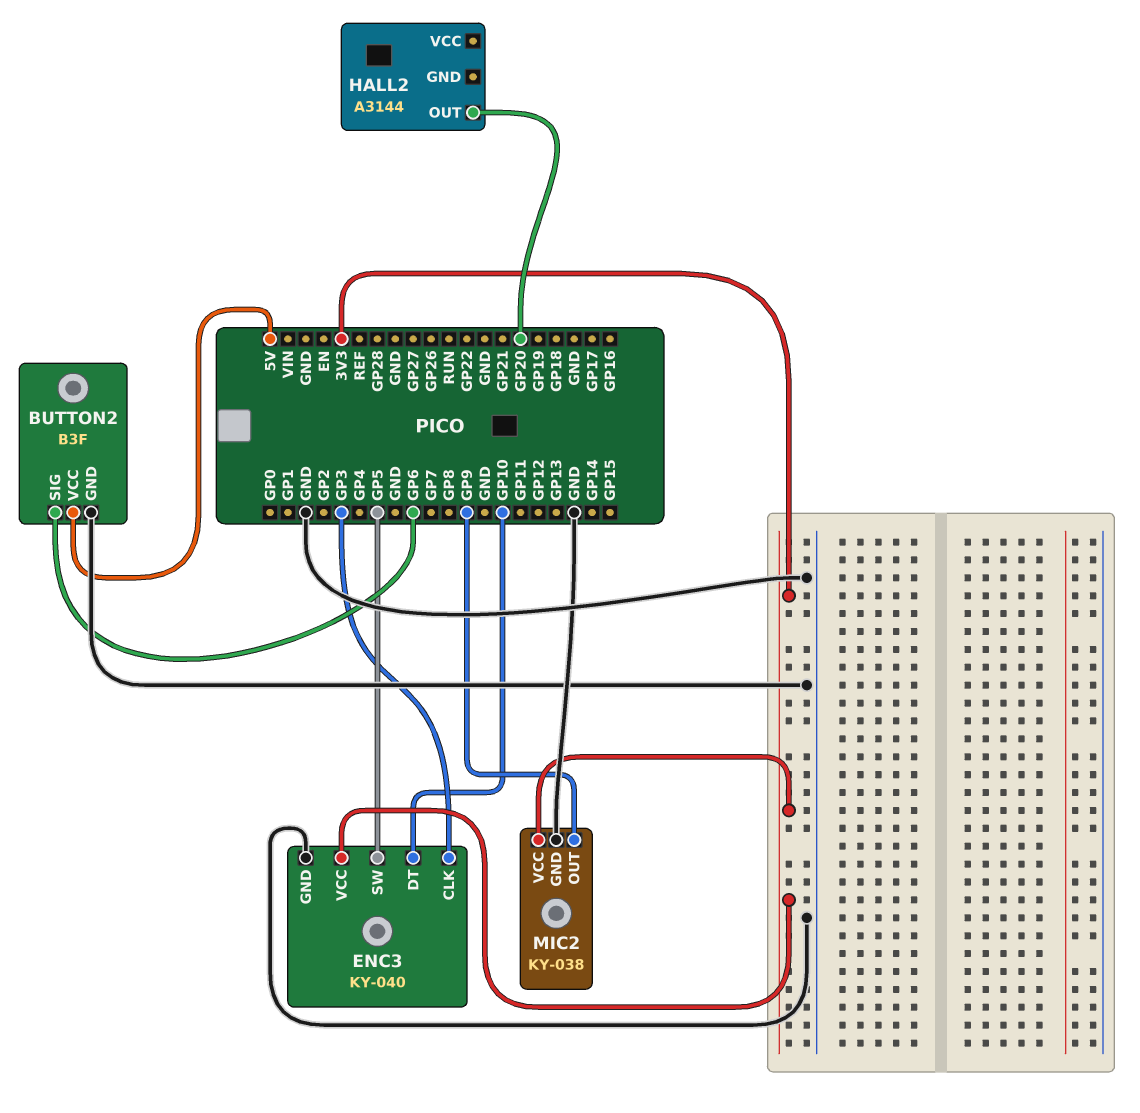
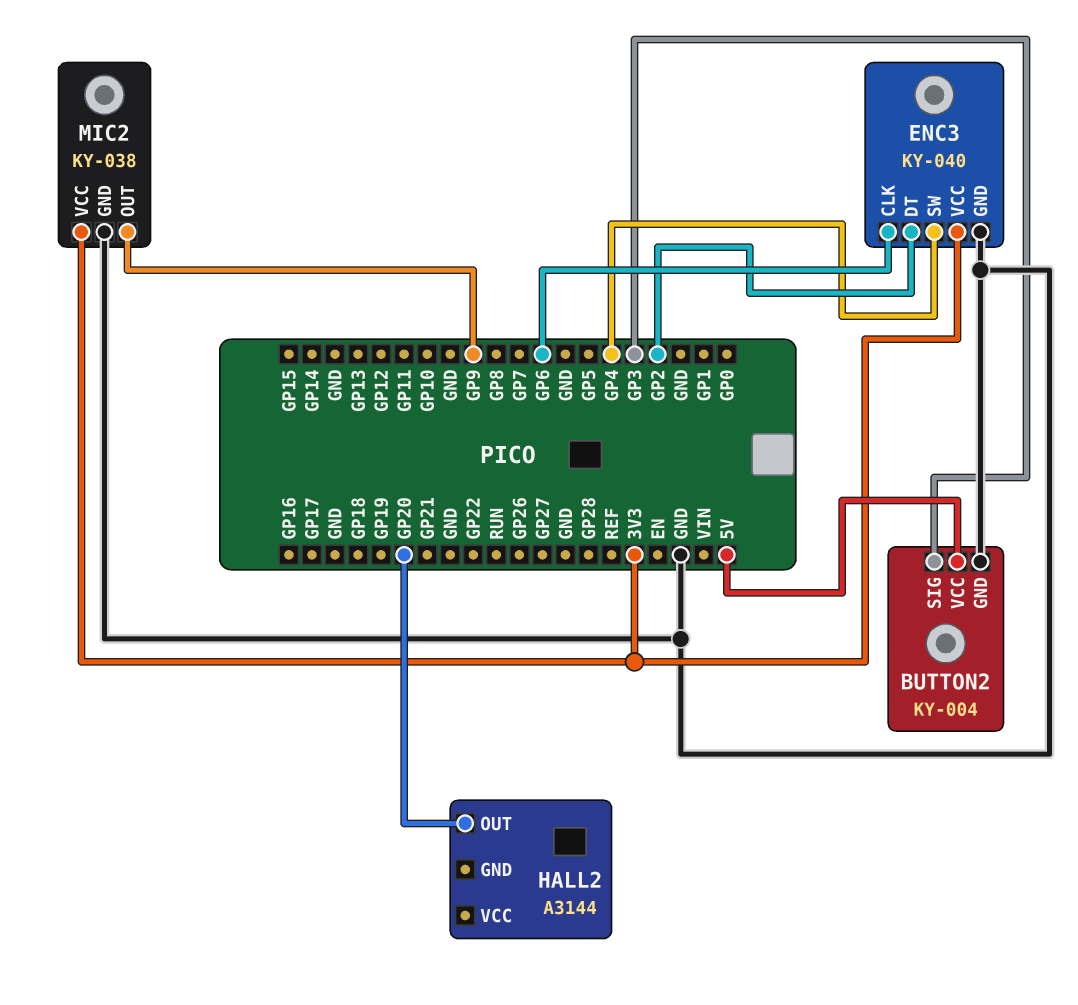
BUTTON2: B3F -> KY-004
BUTTON2 pin SIG: GP6 -> GP3
ENC3 pin CLK: GP3 -> GP6
ENC3 pin DT: GP10 -> GP2
ENC3 pin SW: GP5 -> GP4

